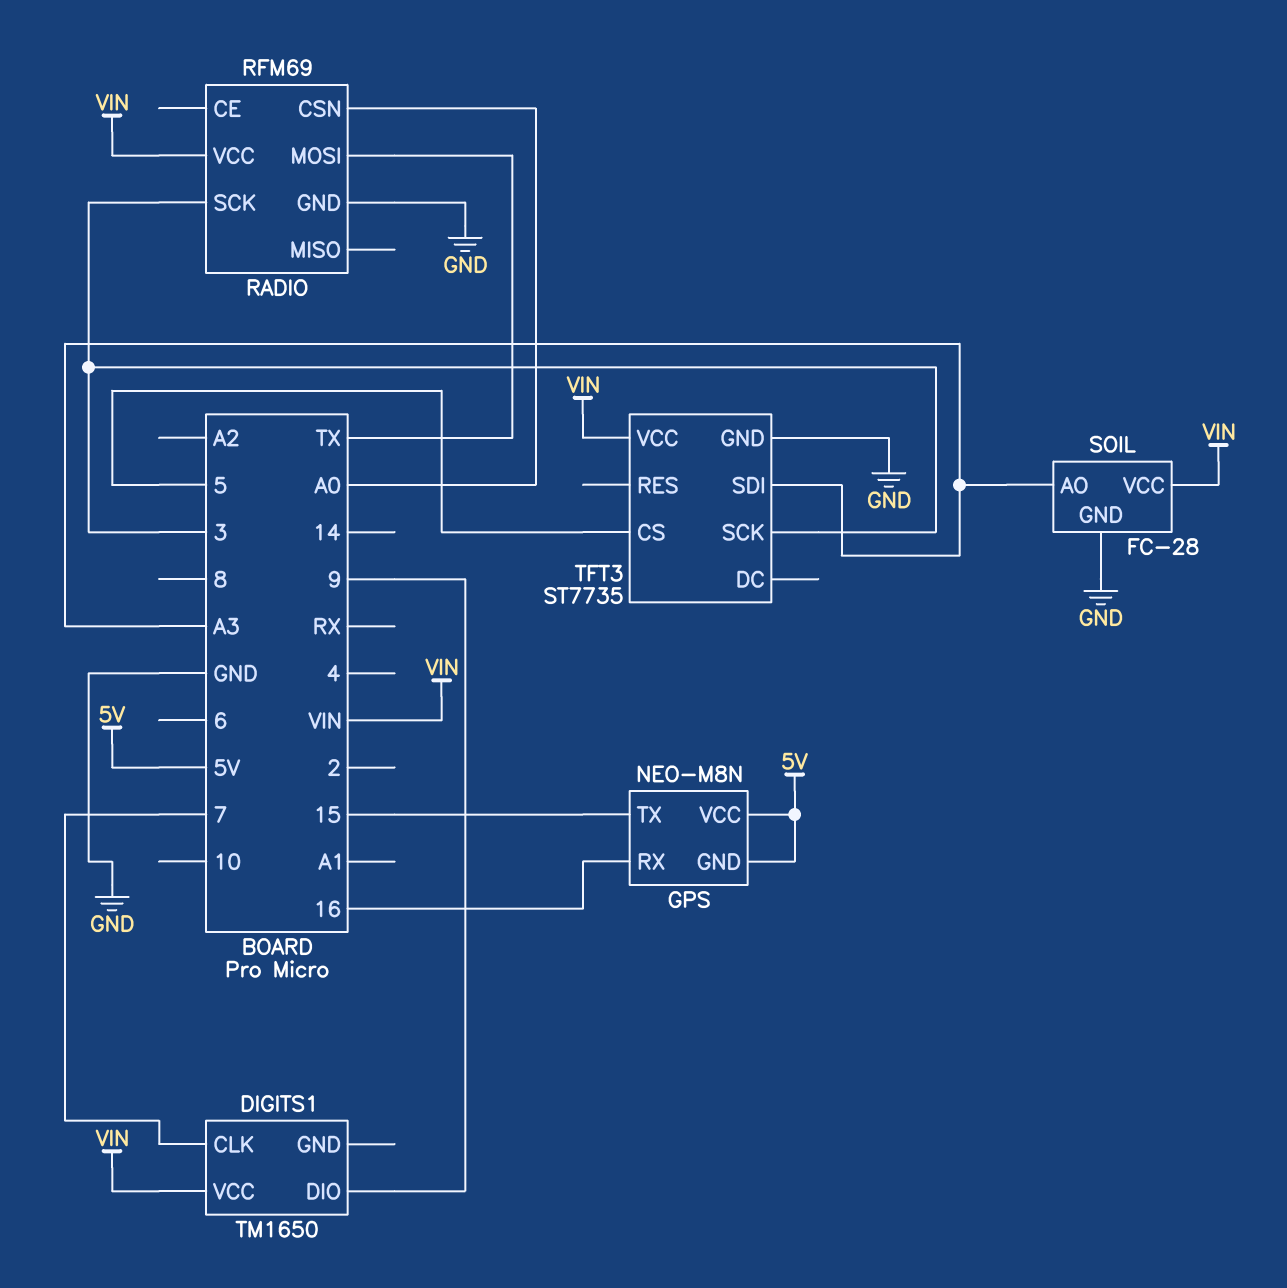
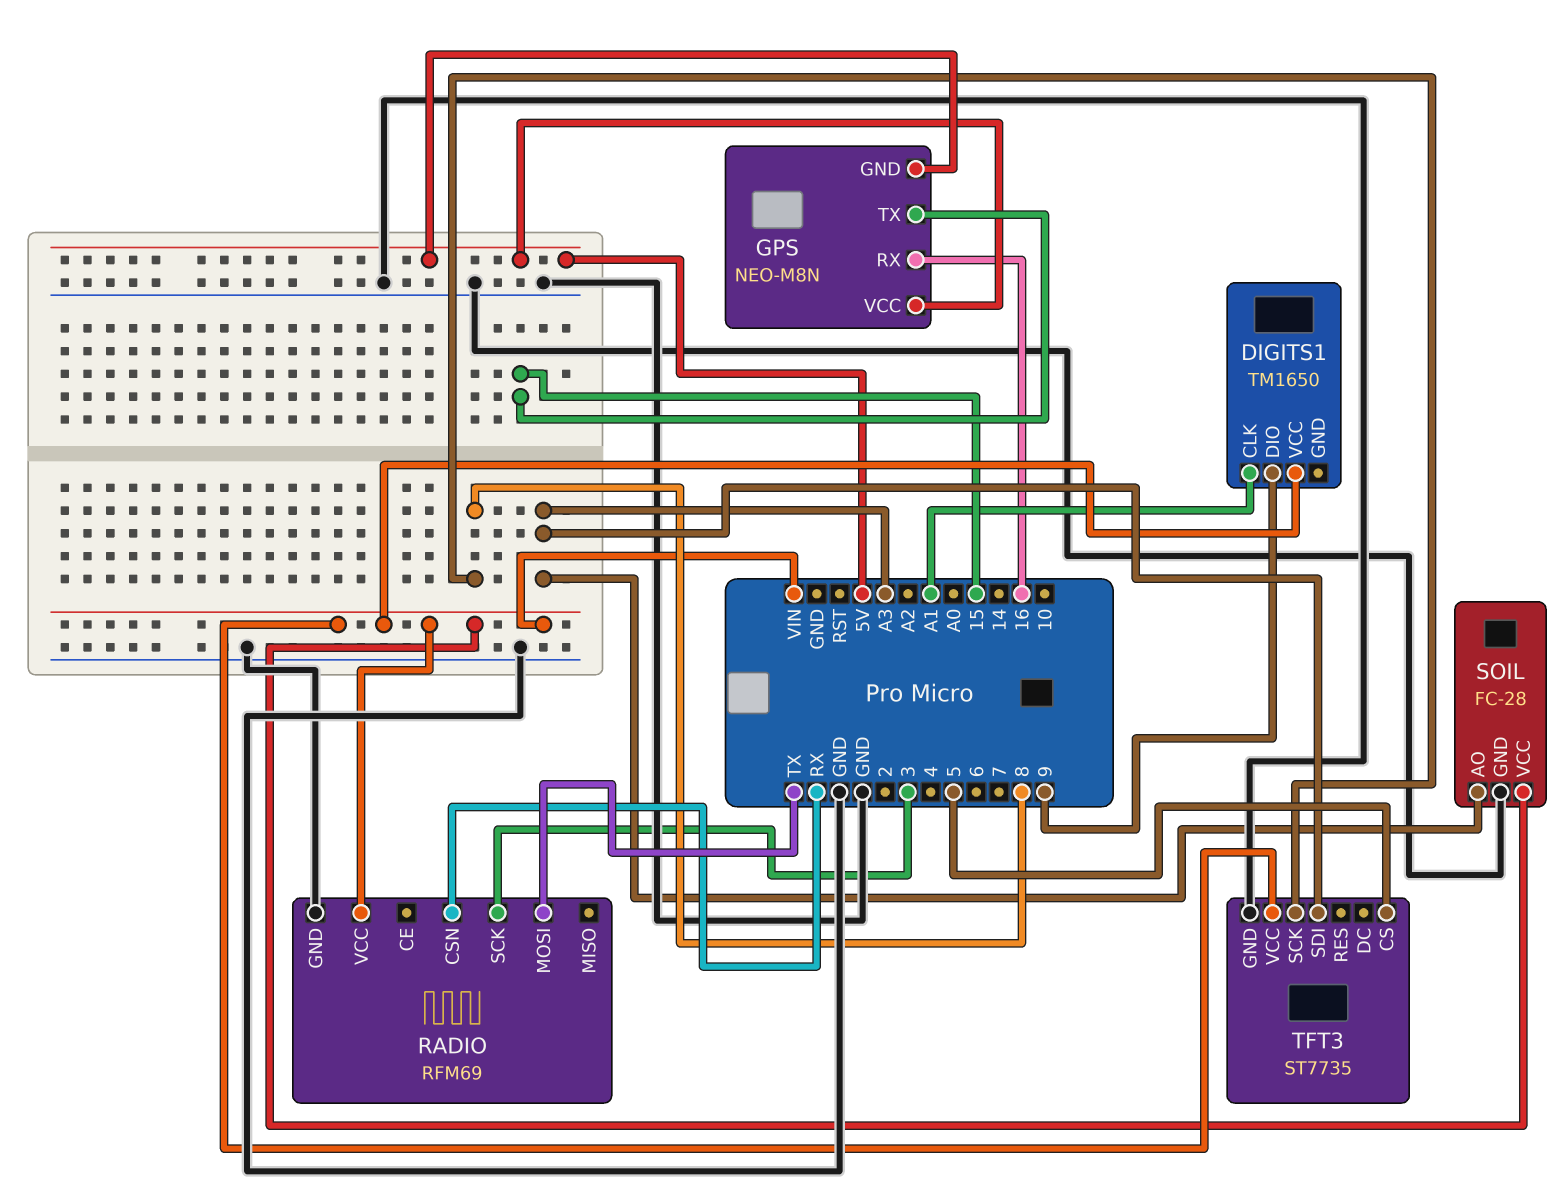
DIGITS1 pin CLK: 7 -> A1
RADIO pin CSN: A0 -> RX
TFT3 pin SCK: 3 -> 8

